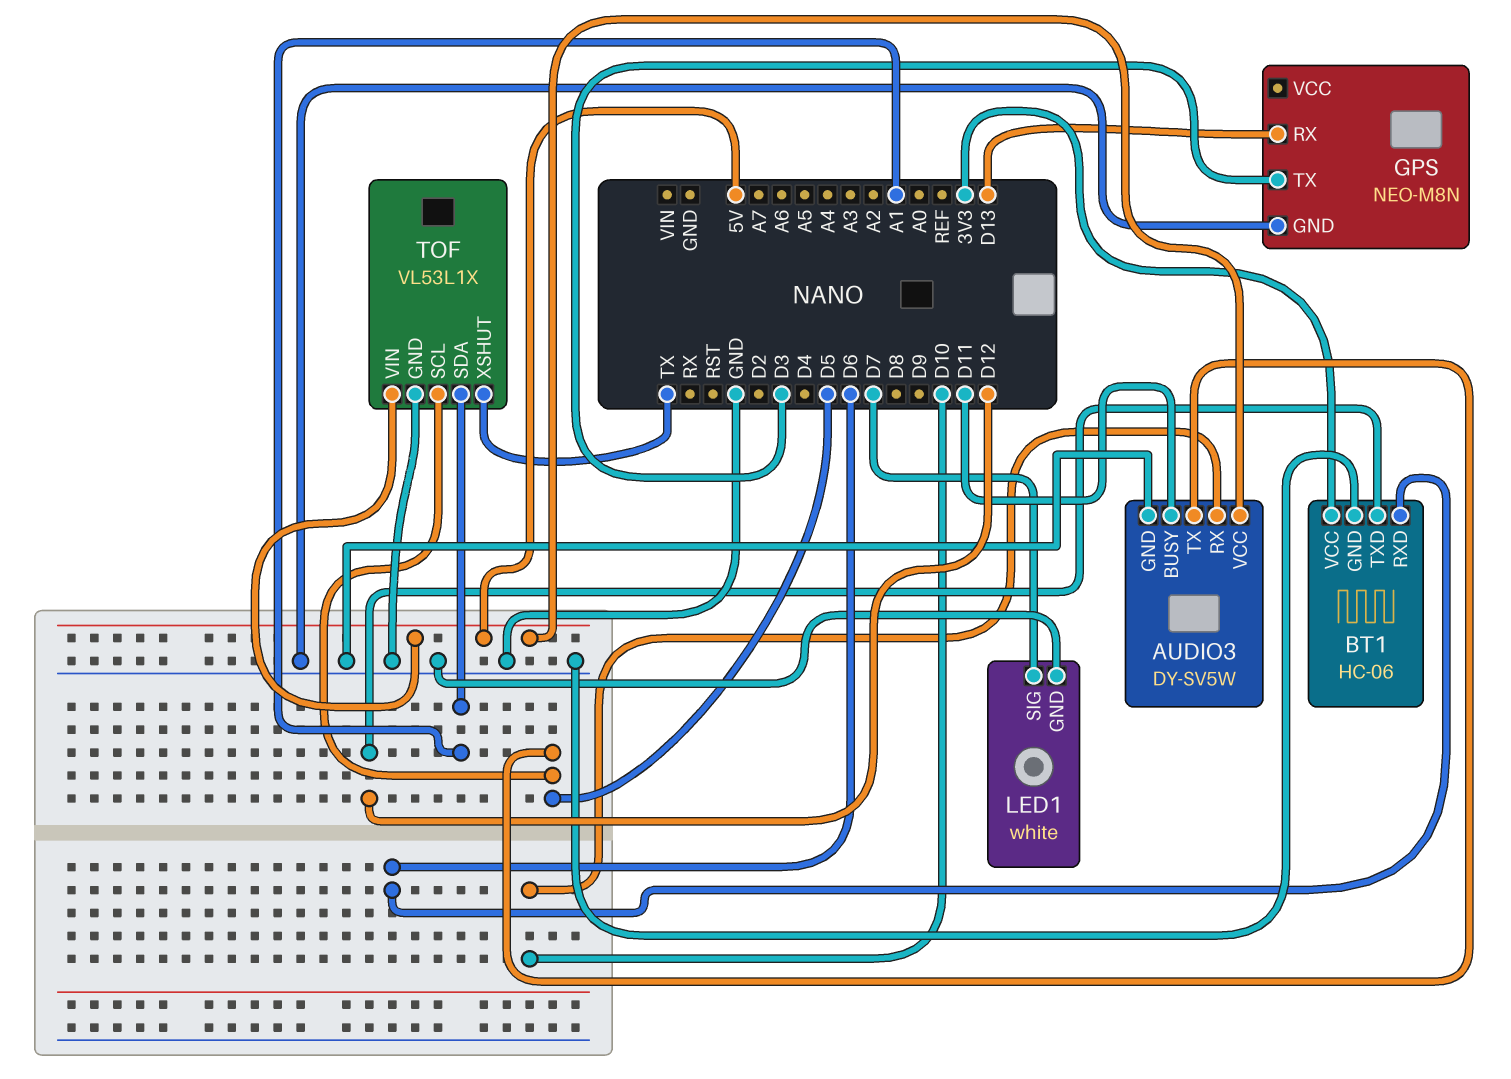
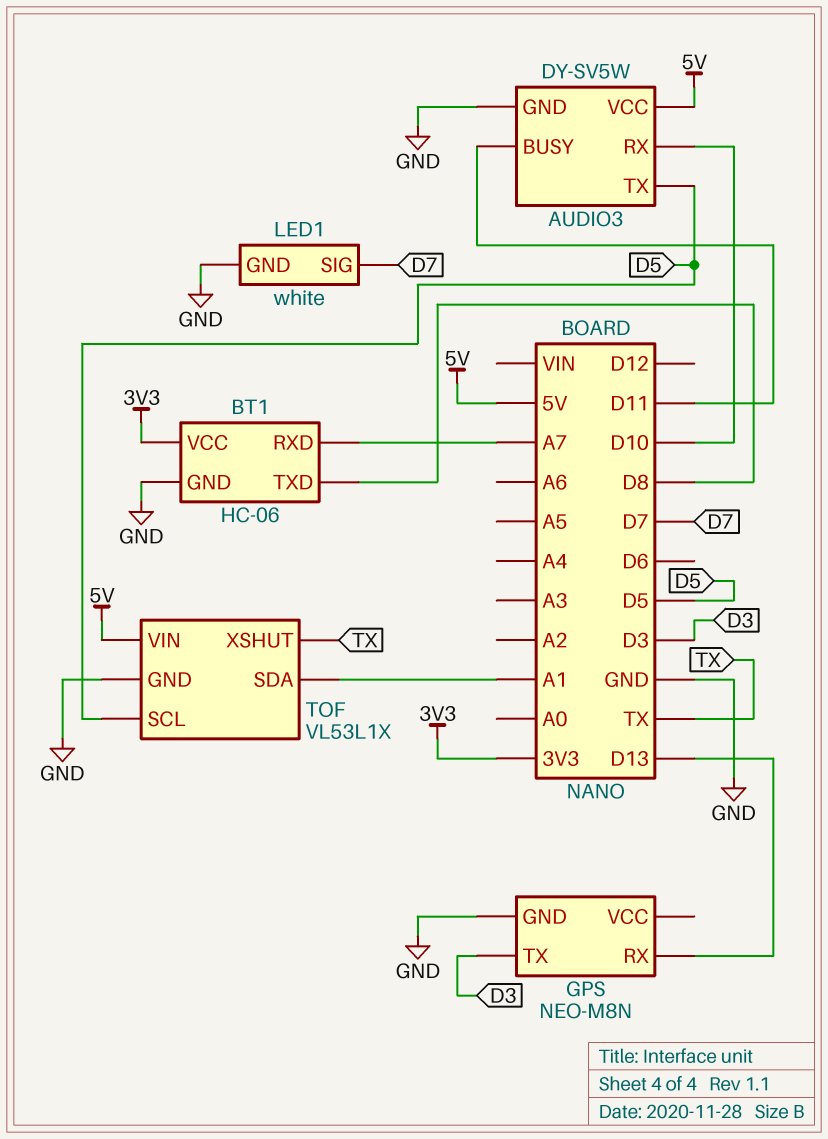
BT1 pin RXD: D6 -> A7
BT1 pin TXD: D12 -> D8

